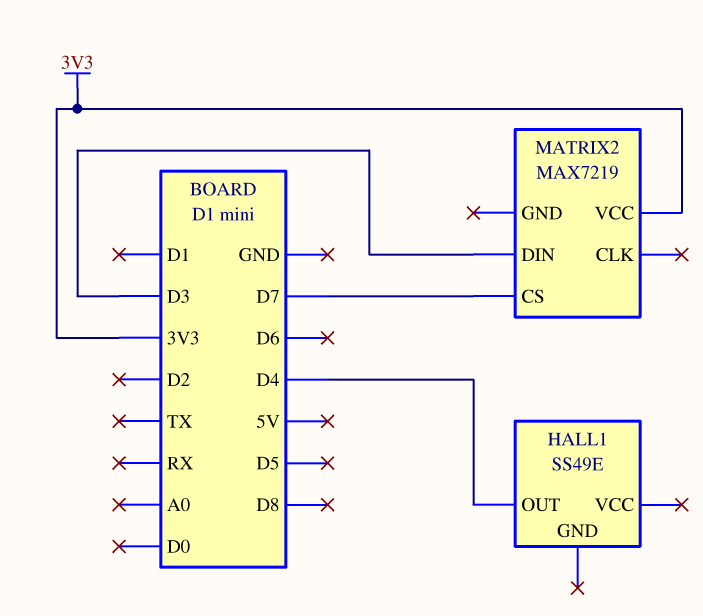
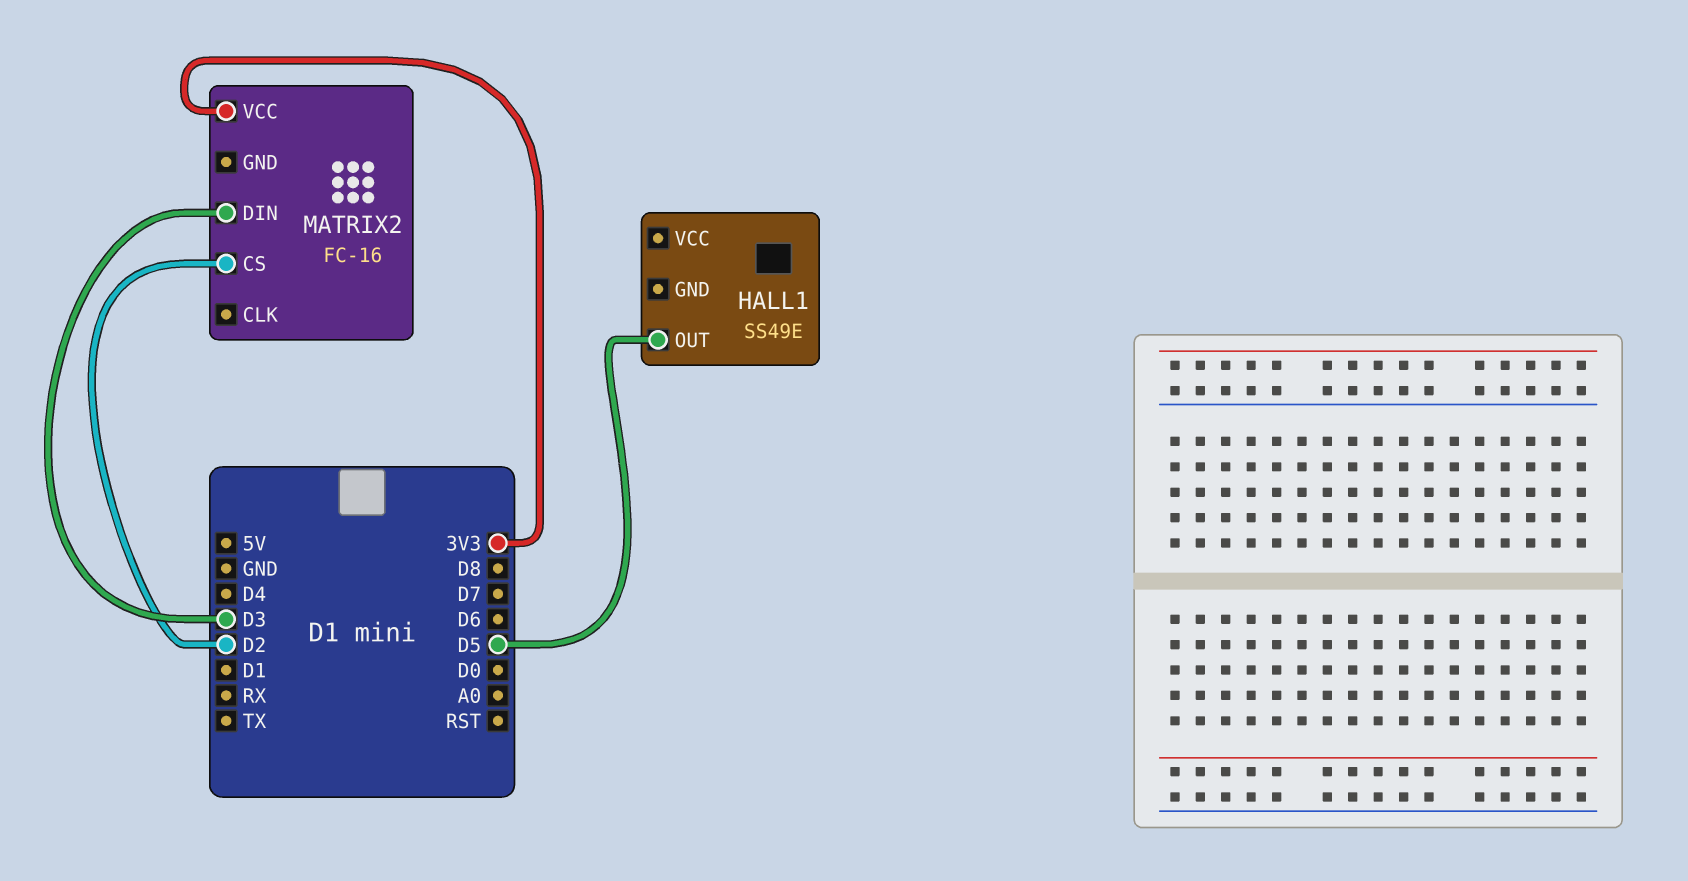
HALL1 pin OUT: D4 -> D5
MATRIX2: MAX7219 -> FC-16
MATRIX2 pin CS: D7 -> D2

